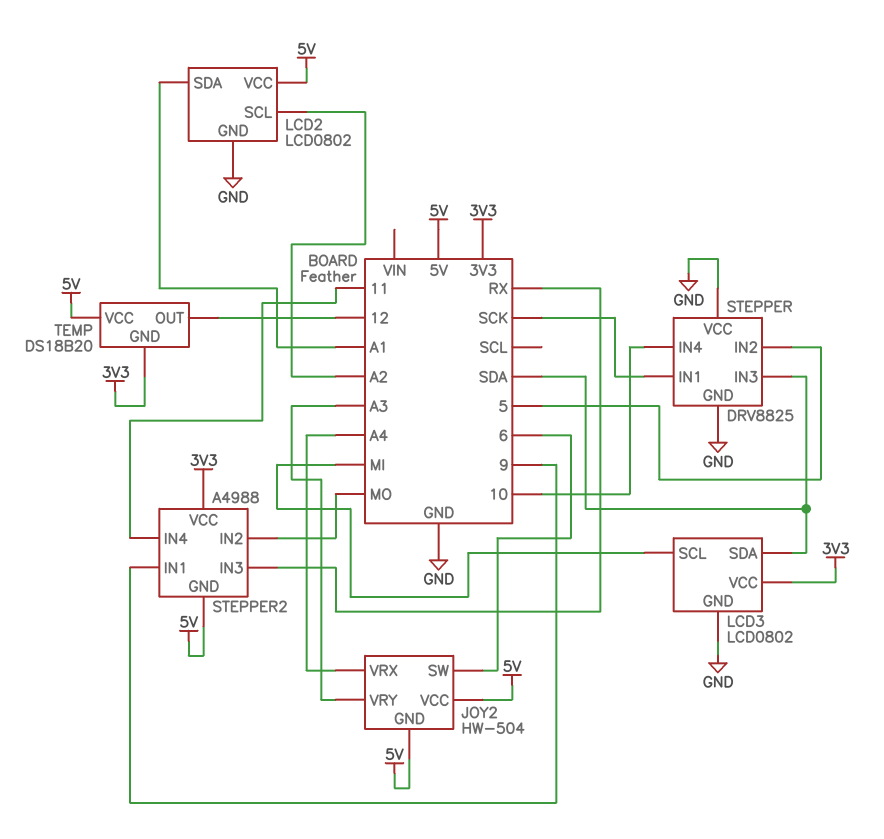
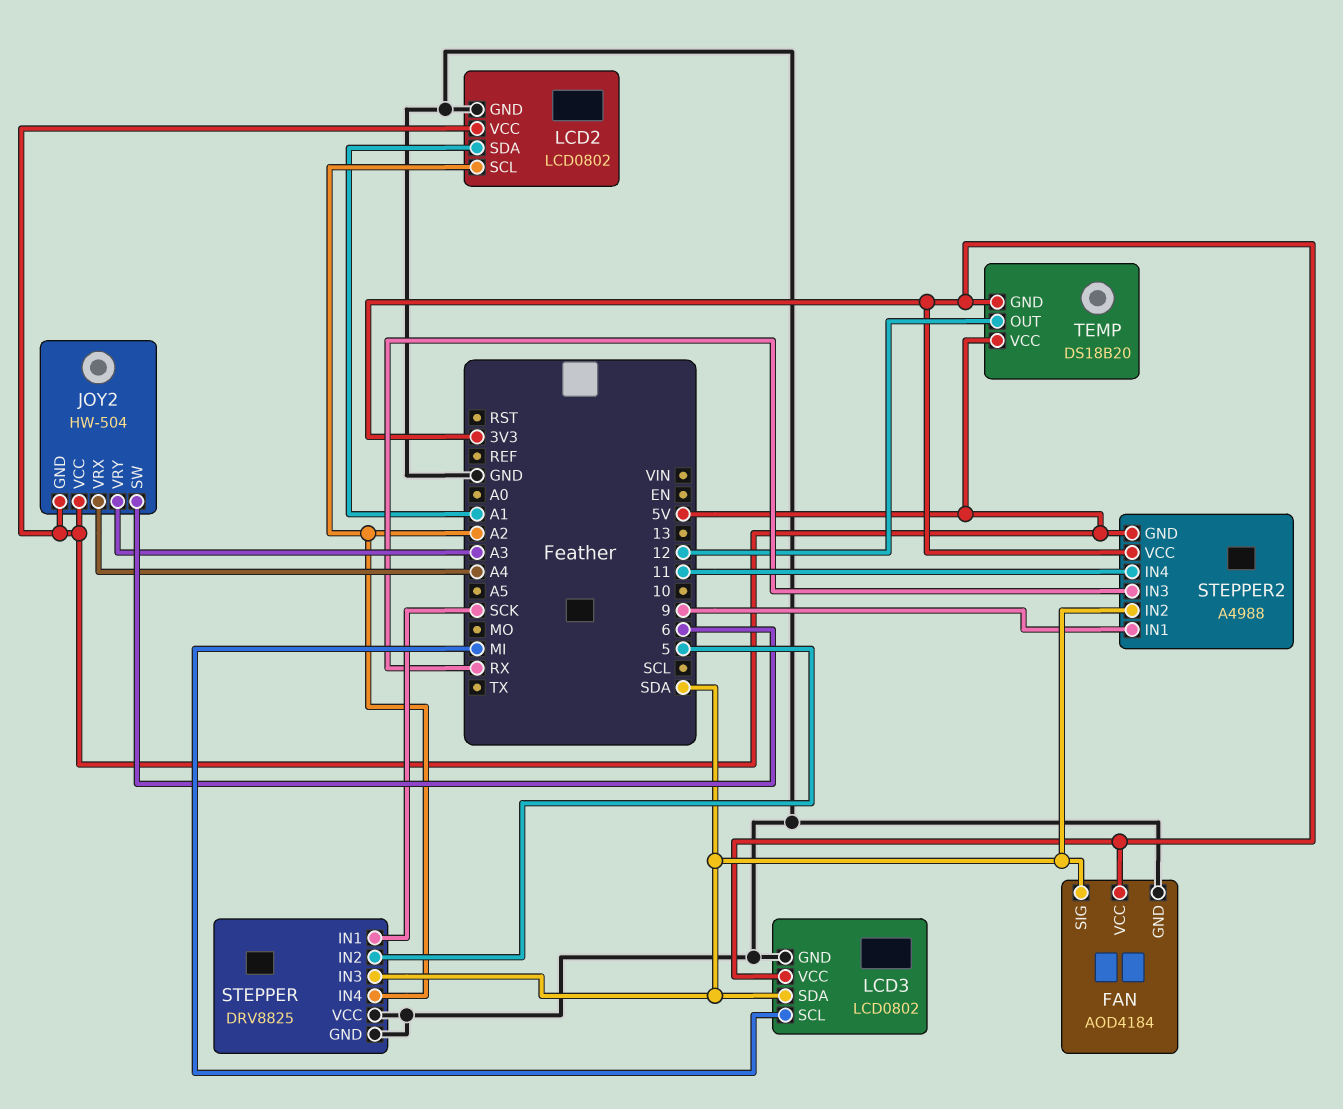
FAN: none -> AOD4184
FAN pin GND: none -> GND
FAN pin SIG: none -> SDA
FAN pin VCC: none -> 3V3
STEPPER pin IN4: 10 -> A2
STEPPER2 pin IN2: MO -> SDA

